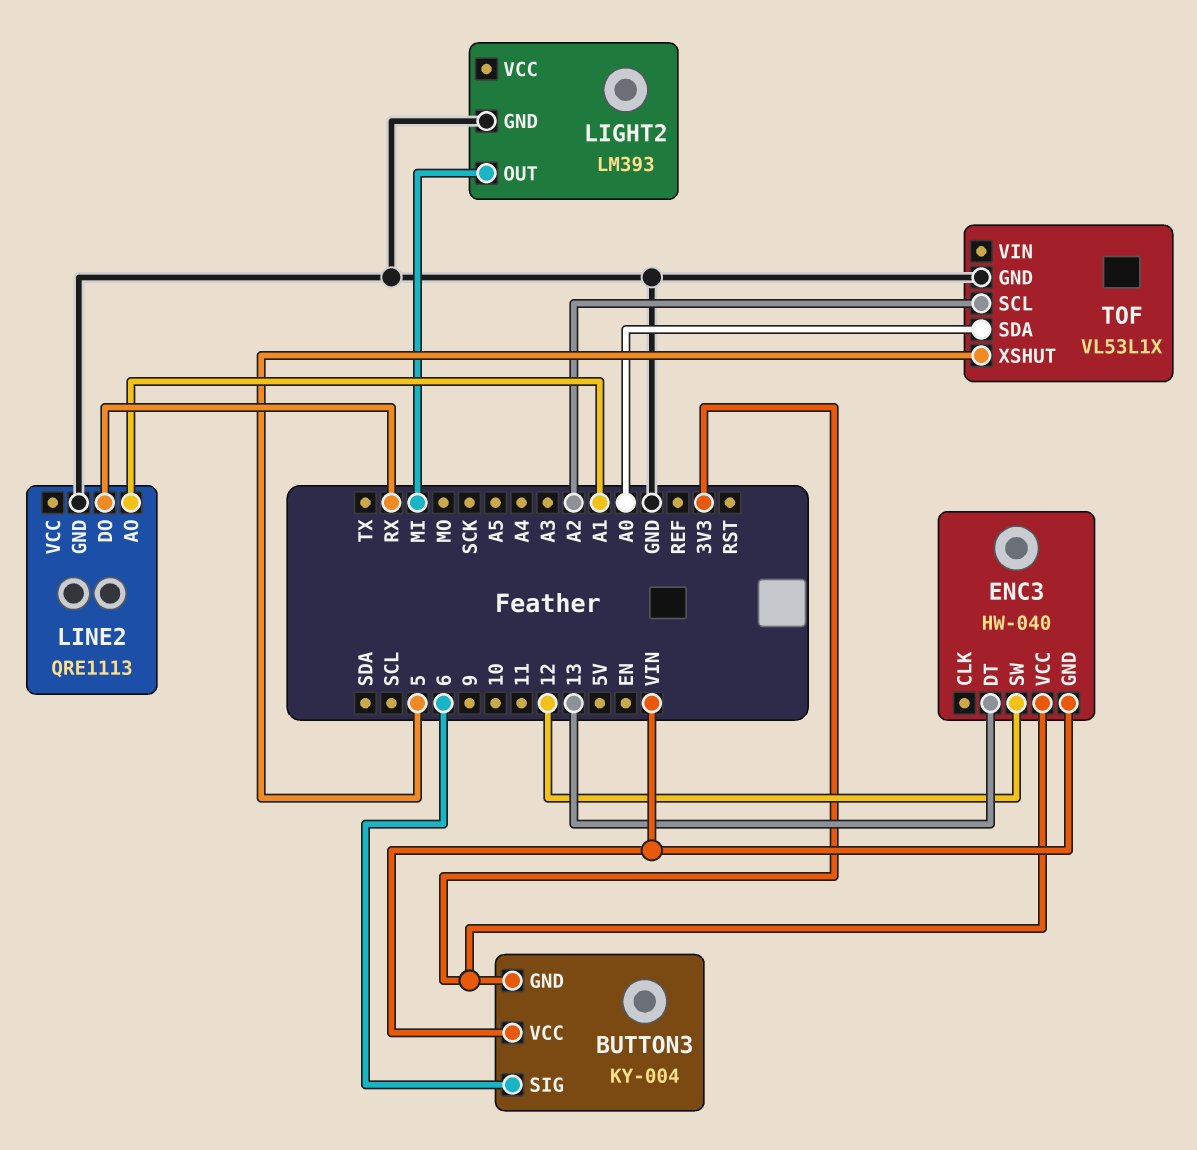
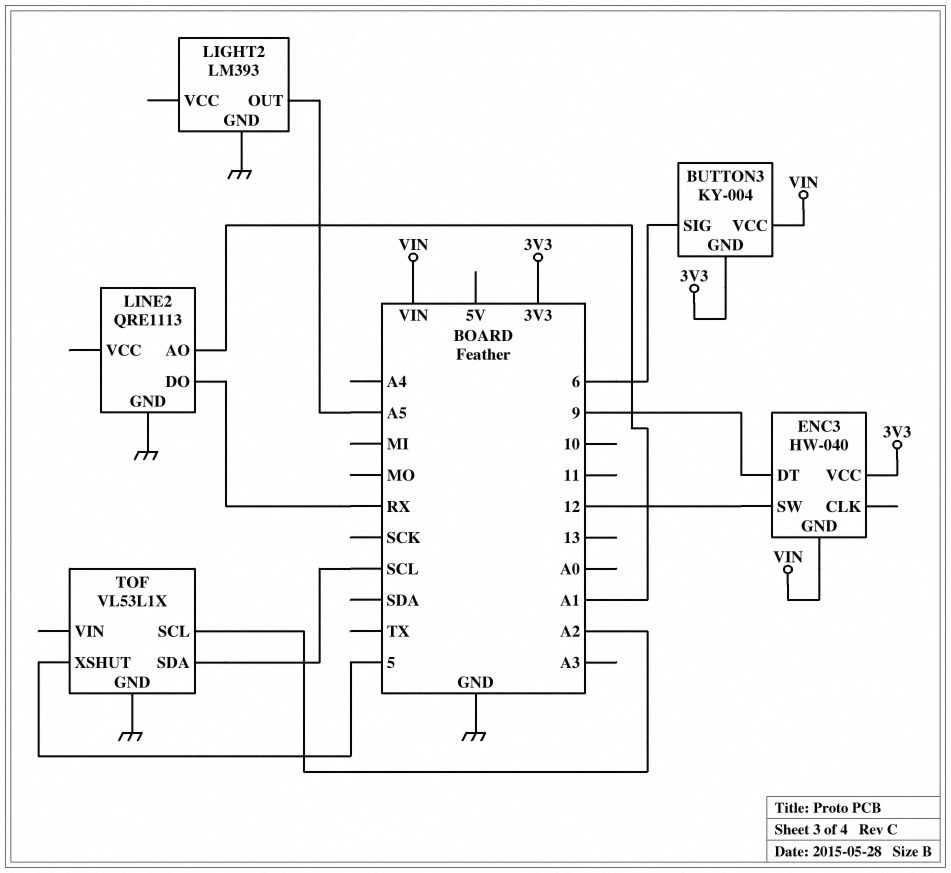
ENC3 pin DT: 13 -> 9
LIGHT2 pin OUT: MI -> A5
TOF pin SDA: A0 -> SCL

